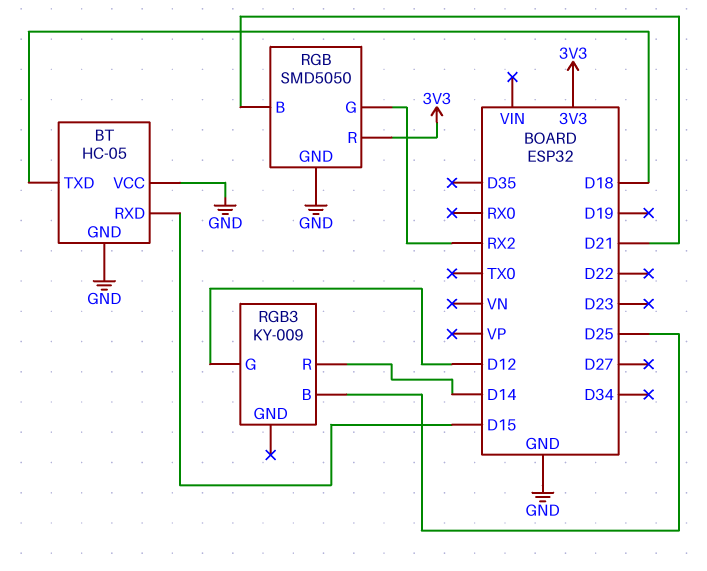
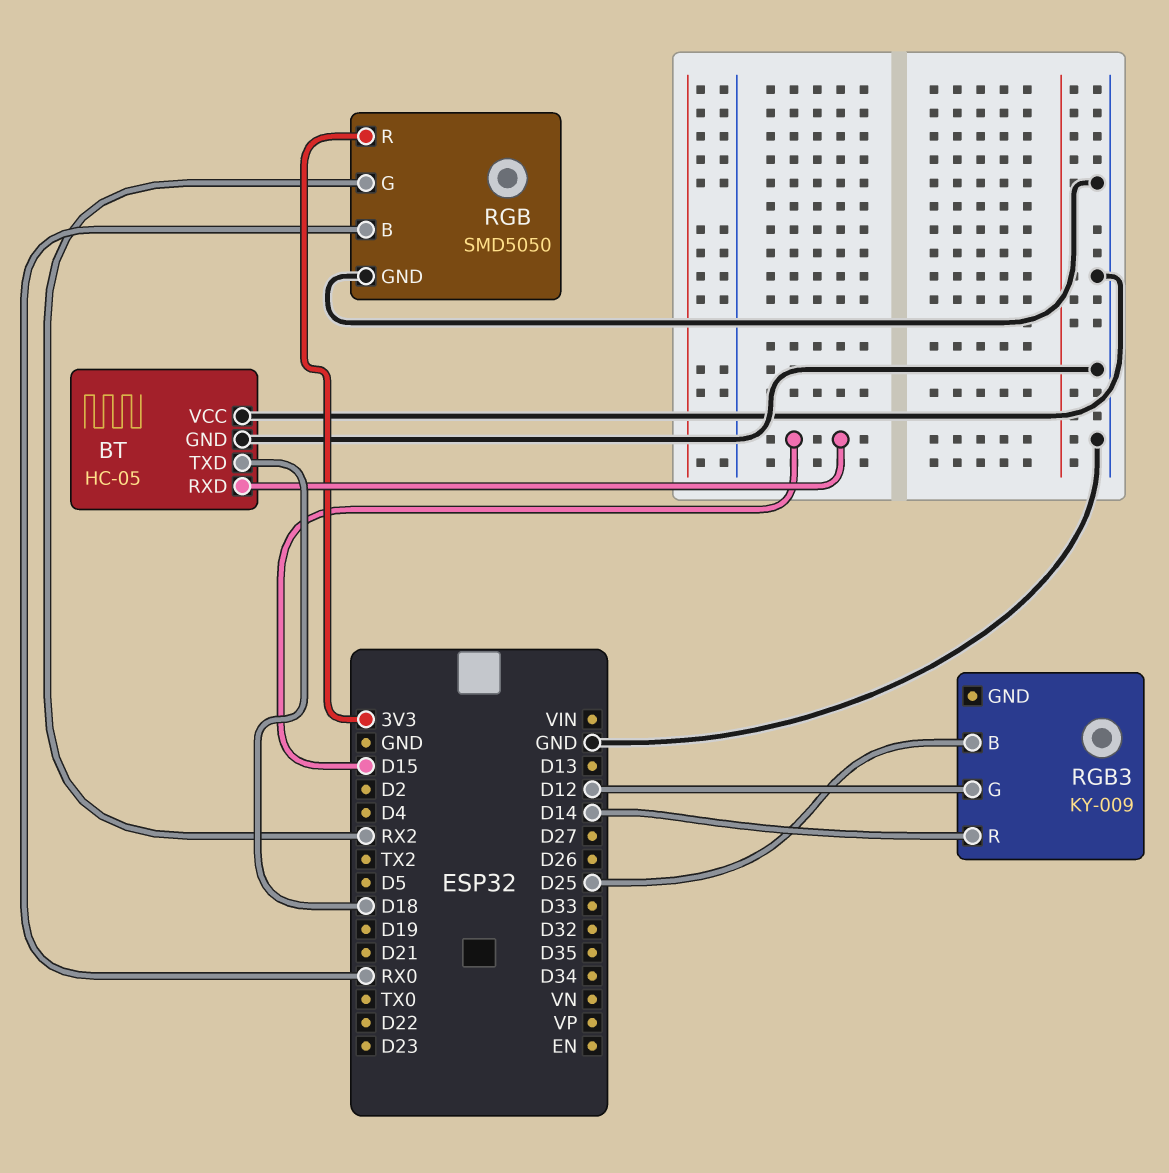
RGB pin B: D21 -> RX0

